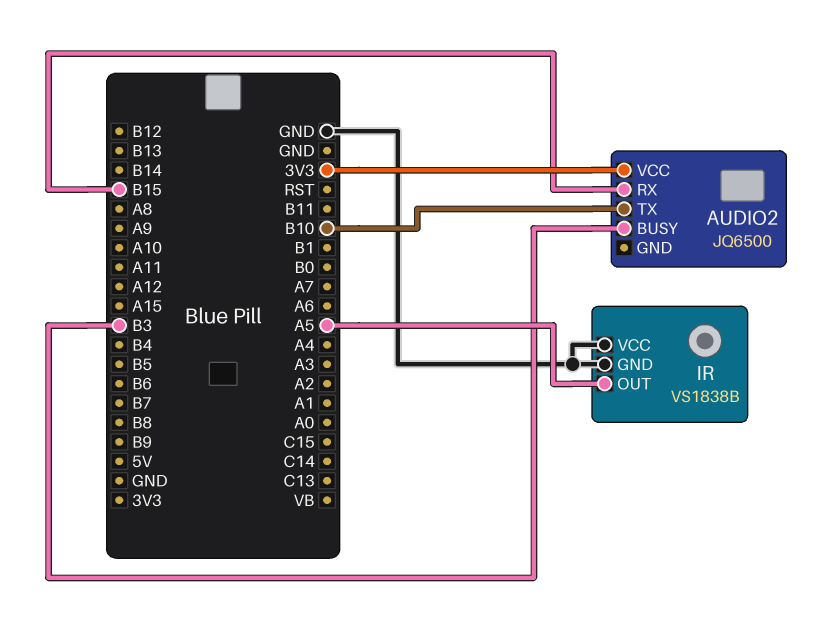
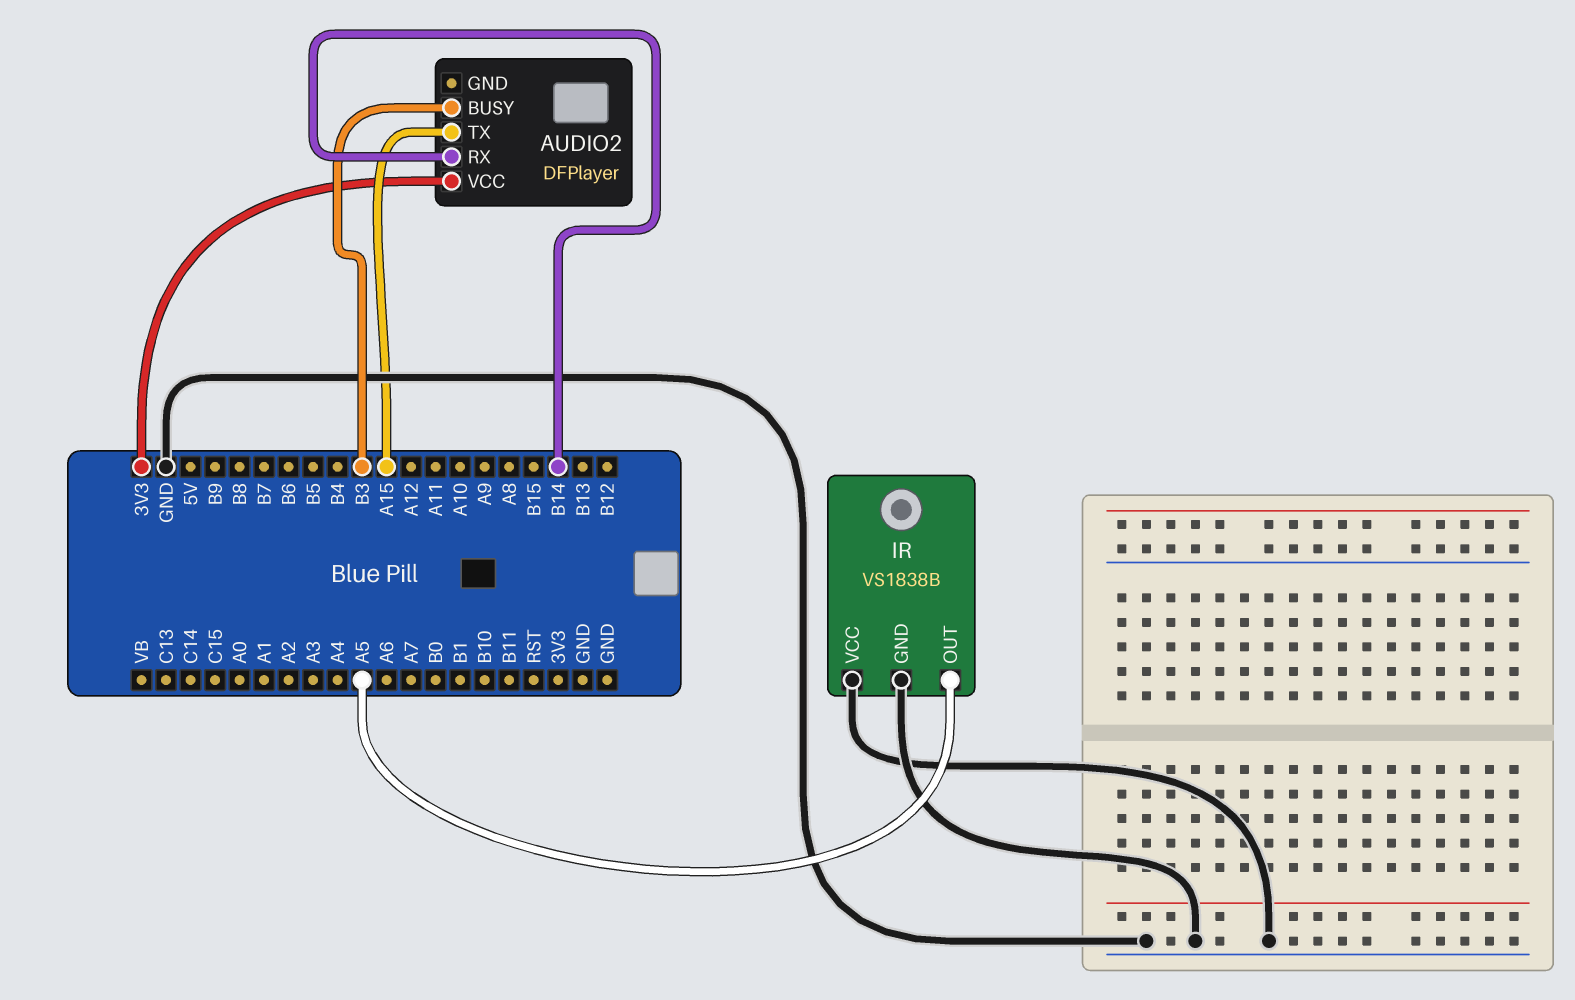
AUDIO2: JQ6500 -> DFPlayer
AUDIO2 pin RX: B15 -> B14
AUDIO2 pin TX: B10 -> A15

